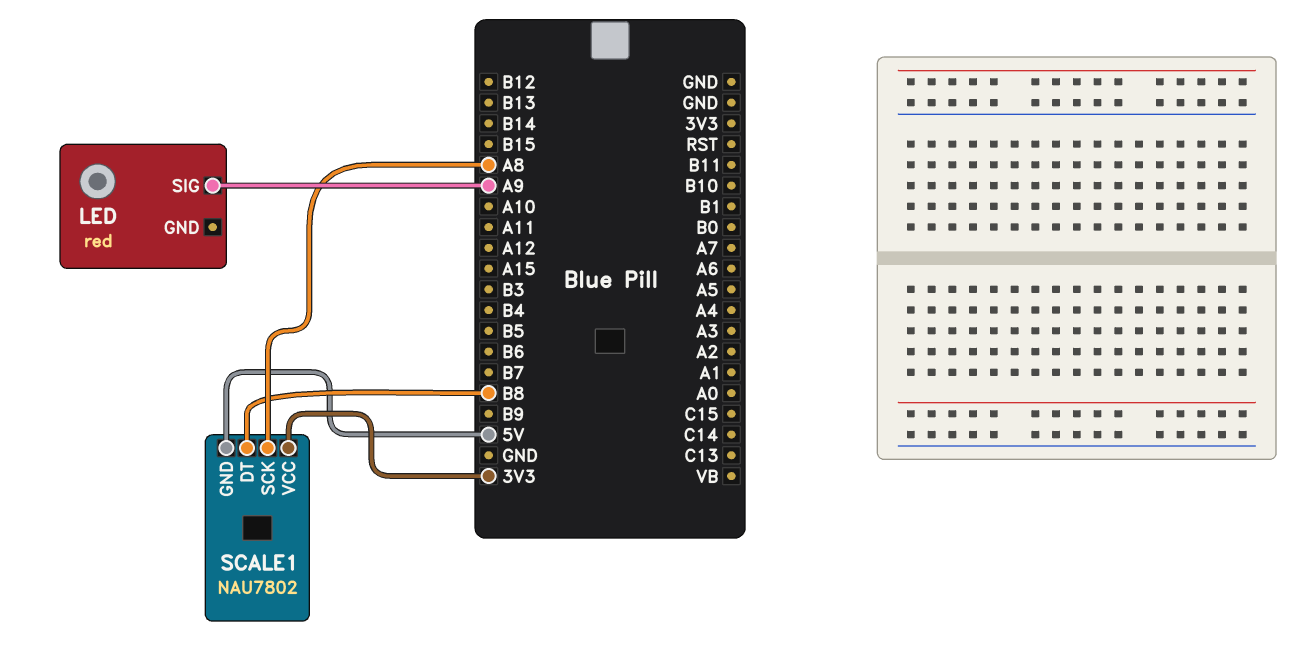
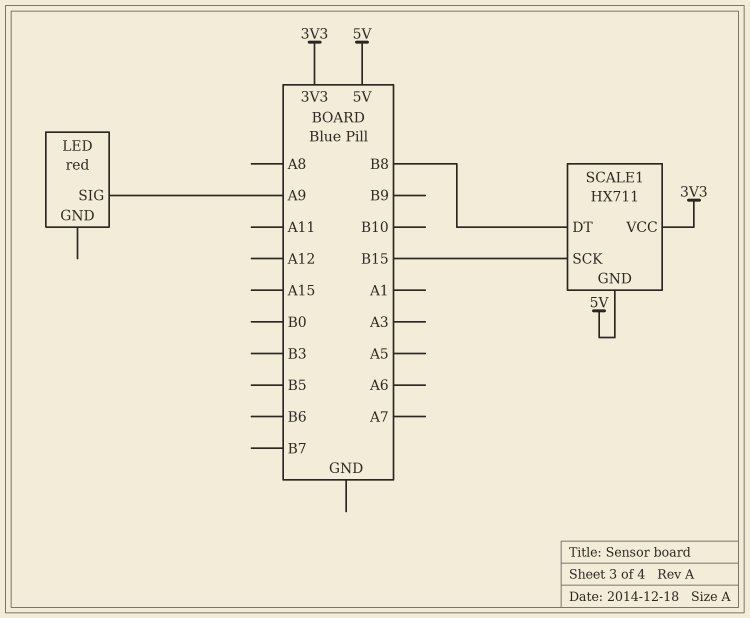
SCALE1: NAU7802 -> HX711
SCALE1 pin SCK: A8 -> B15

